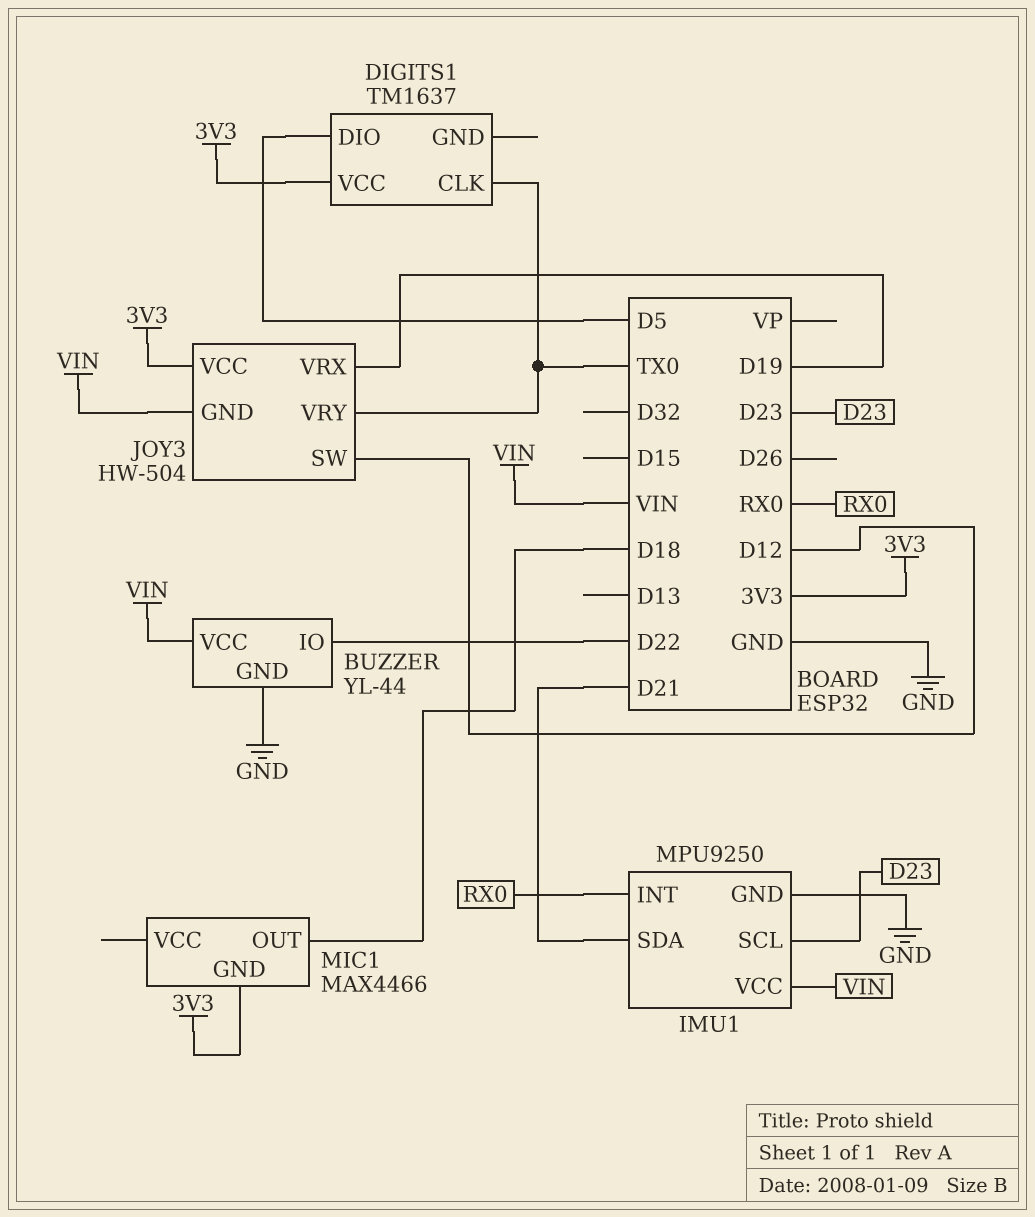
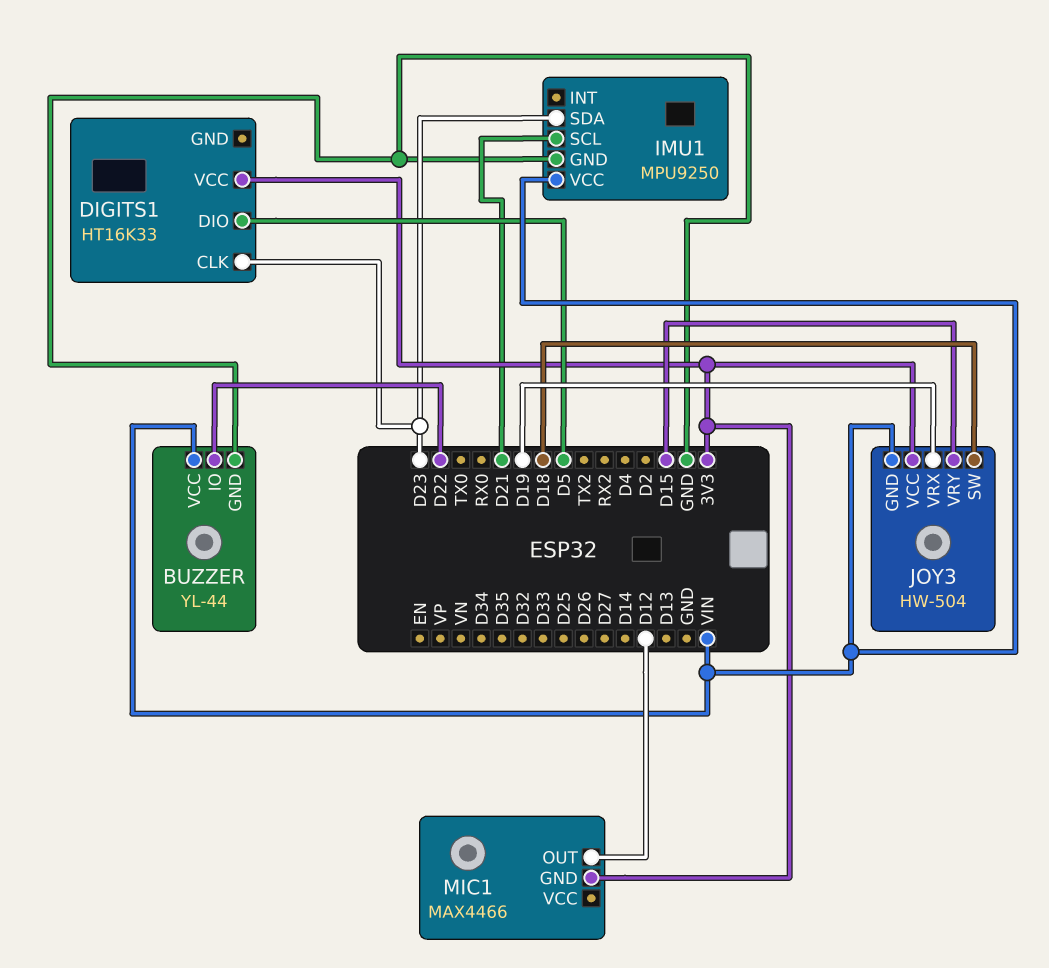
DIGITS1: TM1637 -> HT16K33
DIGITS1 pin CLK: TX0 -> D23
IMU1 pin INT: RX0 -> none
IMU1 pin SCL: D23 -> D21
IMU1 pin SDA: D21 -> D23
JOY3 pin SW: D12 -> D18
JOY3 pin VRY: TX0 -> D15
MIC1 pin OUT: D18 -> D12

